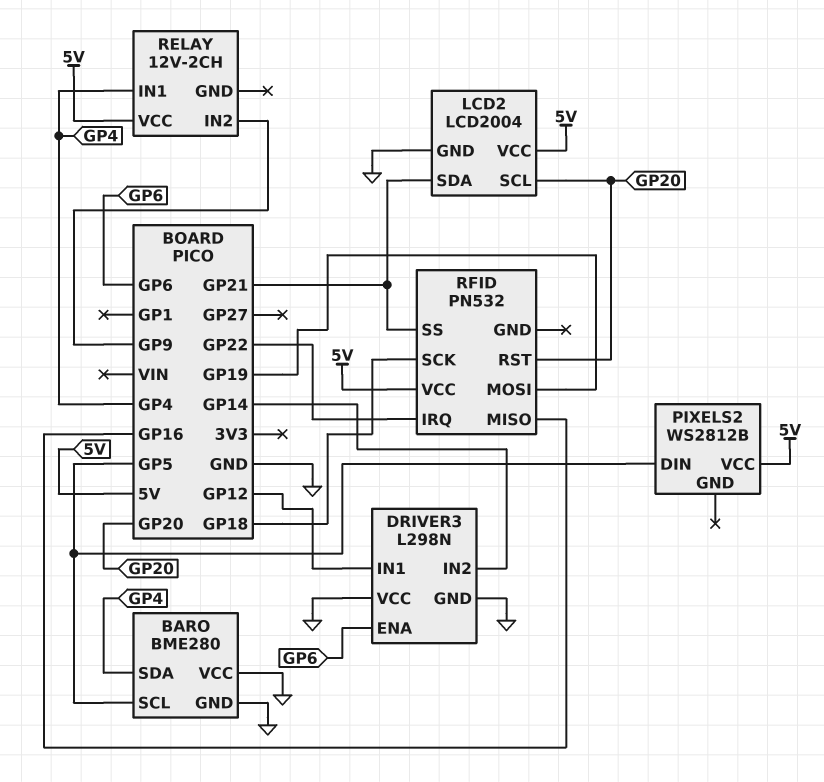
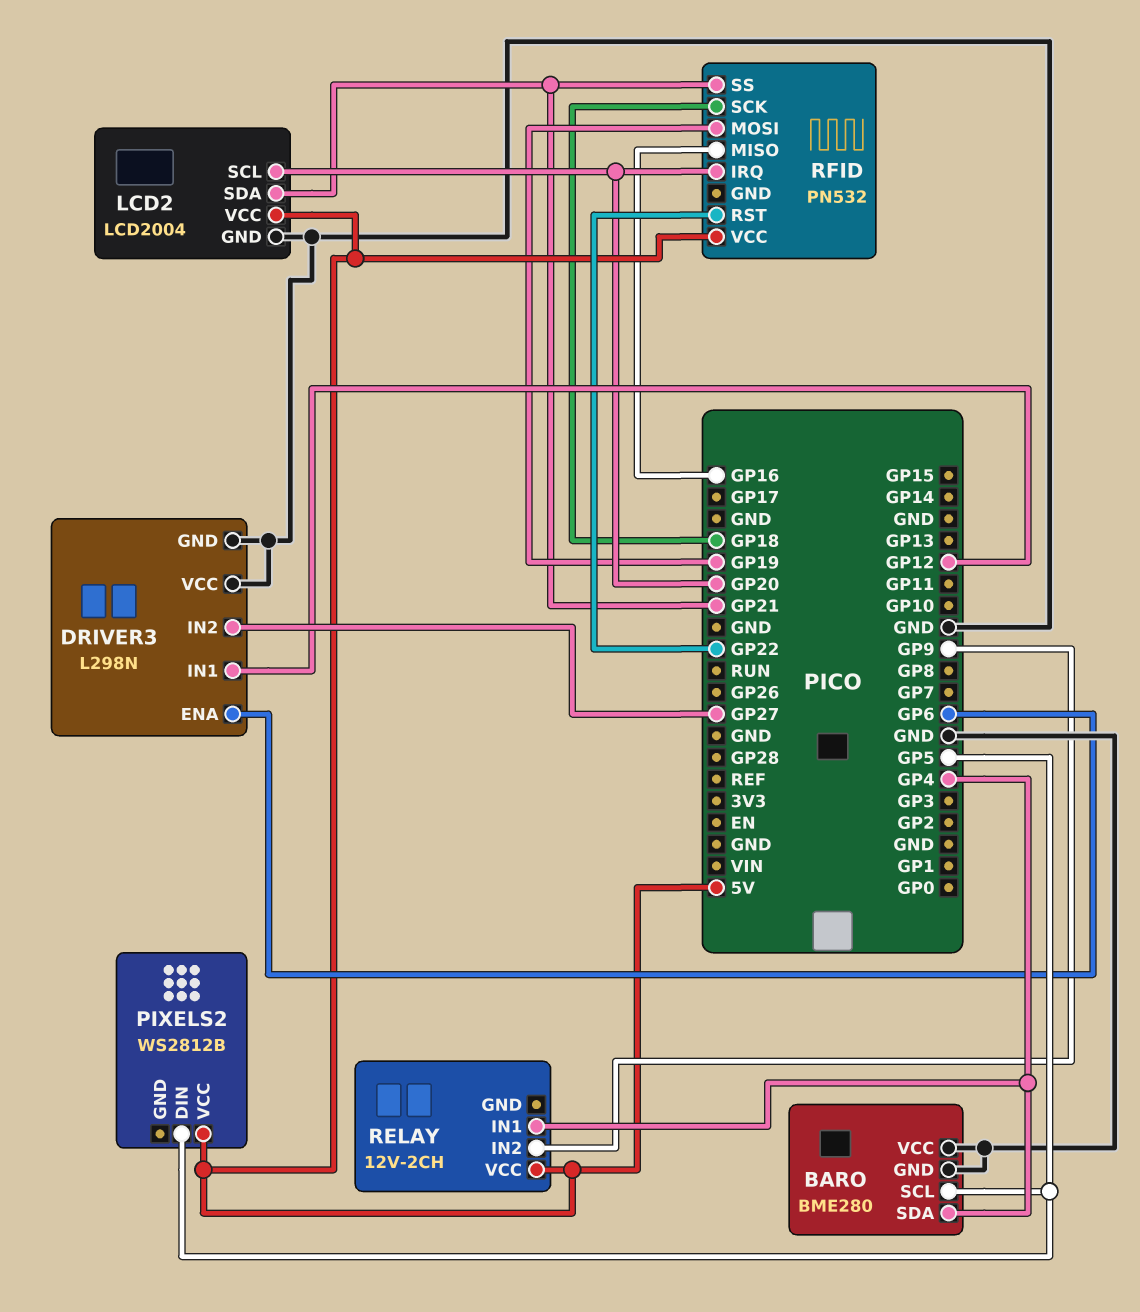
DRIVER3 pin IN2: GP14 -> GP27
RFID pin IRQ: GP22 -> GP20
RFID pin RST: GP20 -> GP22

